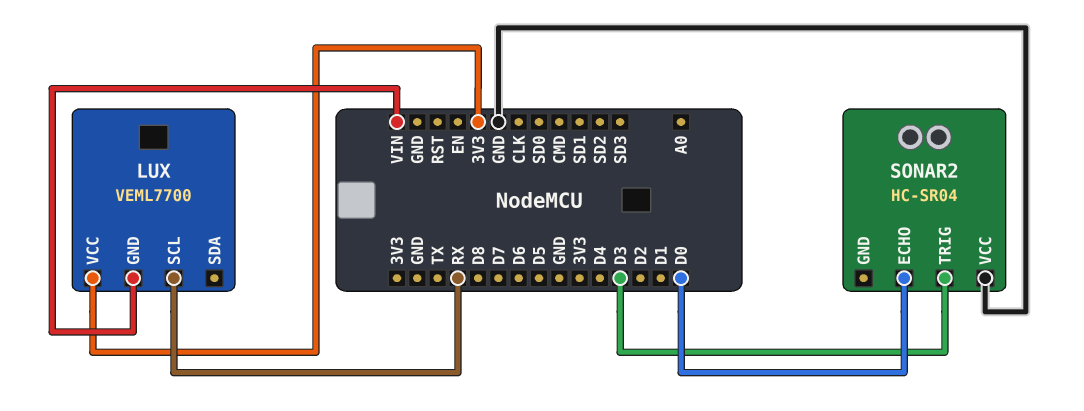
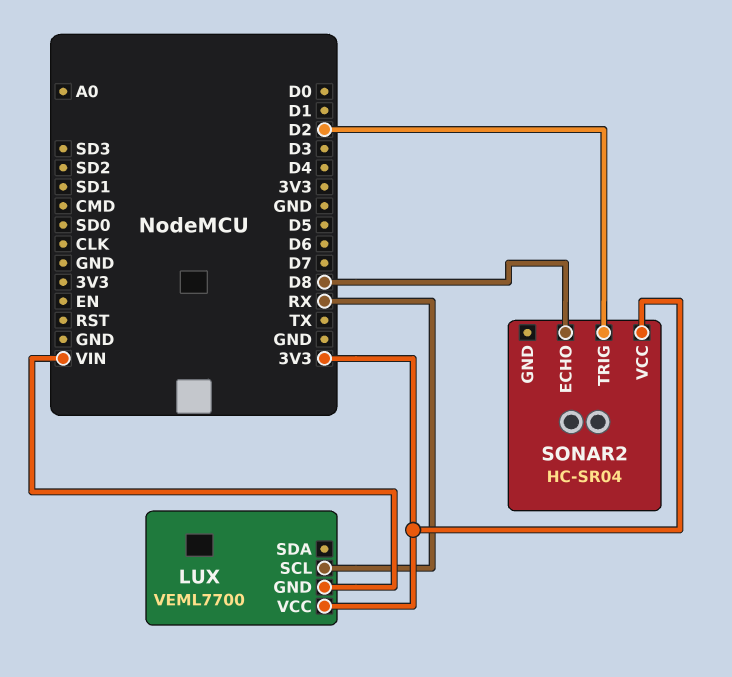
SONAR2 pin ECHO: D0 -> D8
SONAR2 pin TRIG: D3 -> D2
SONAR2 pin VCC: GND -> 3V3

